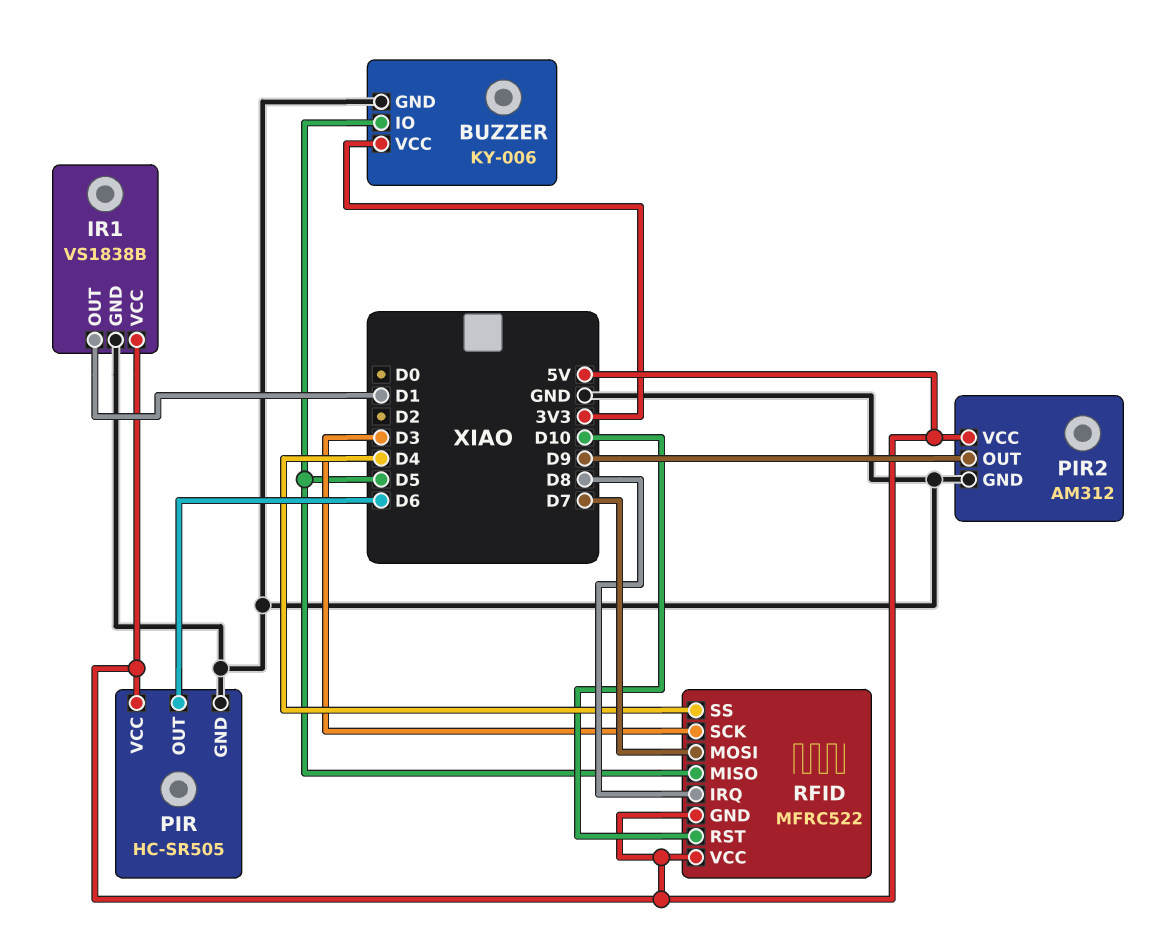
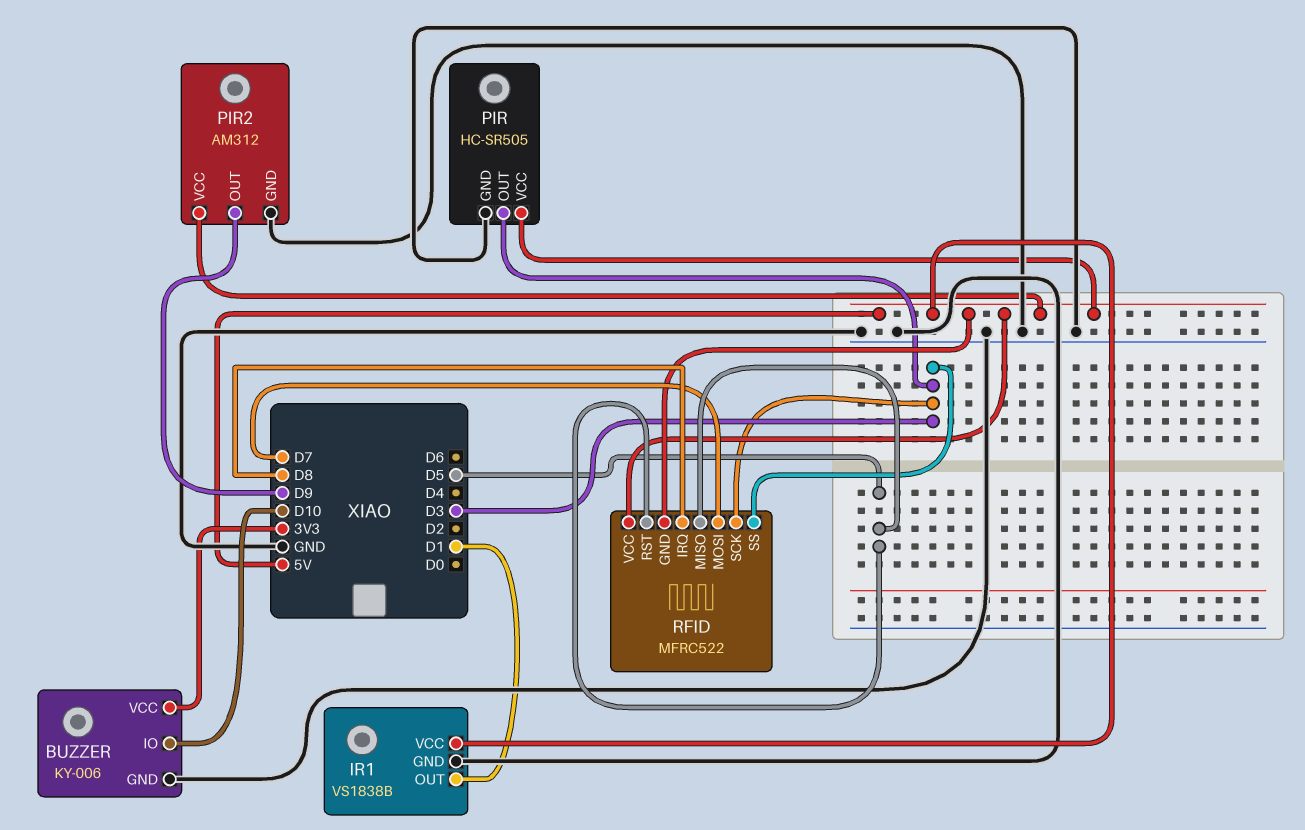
BUZZER pin IO: D5 -> D10
PIR pin OUT: D6 -> D3
RFID pin RST: D10 -> D5
RFID pin SS: D4 -> D3

